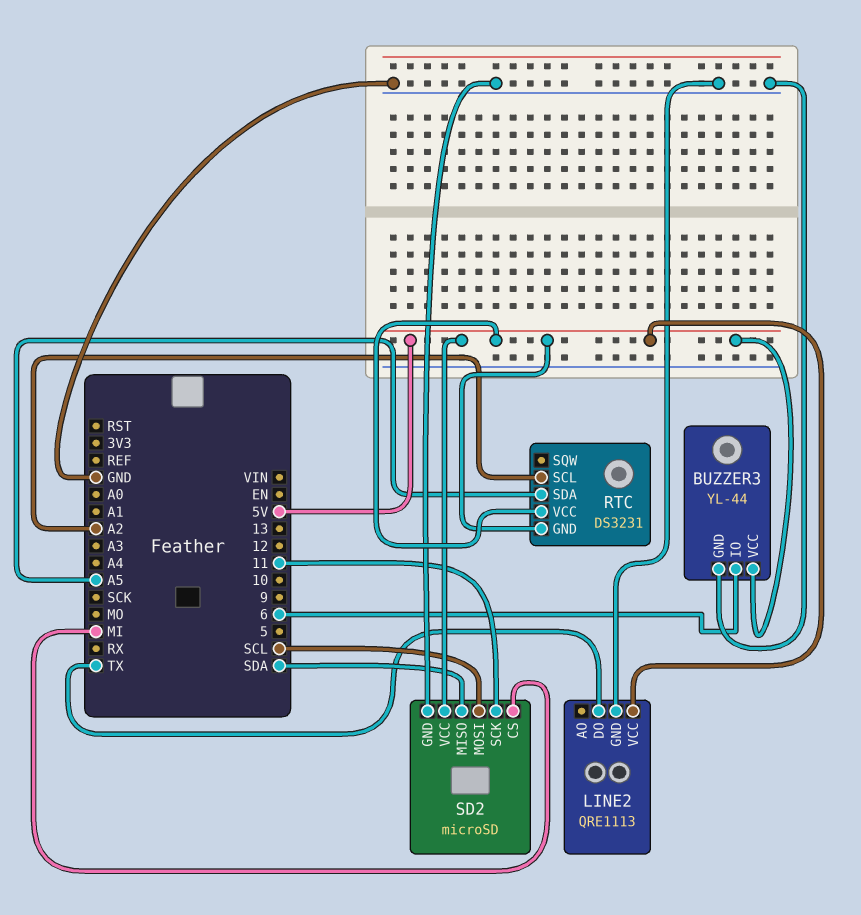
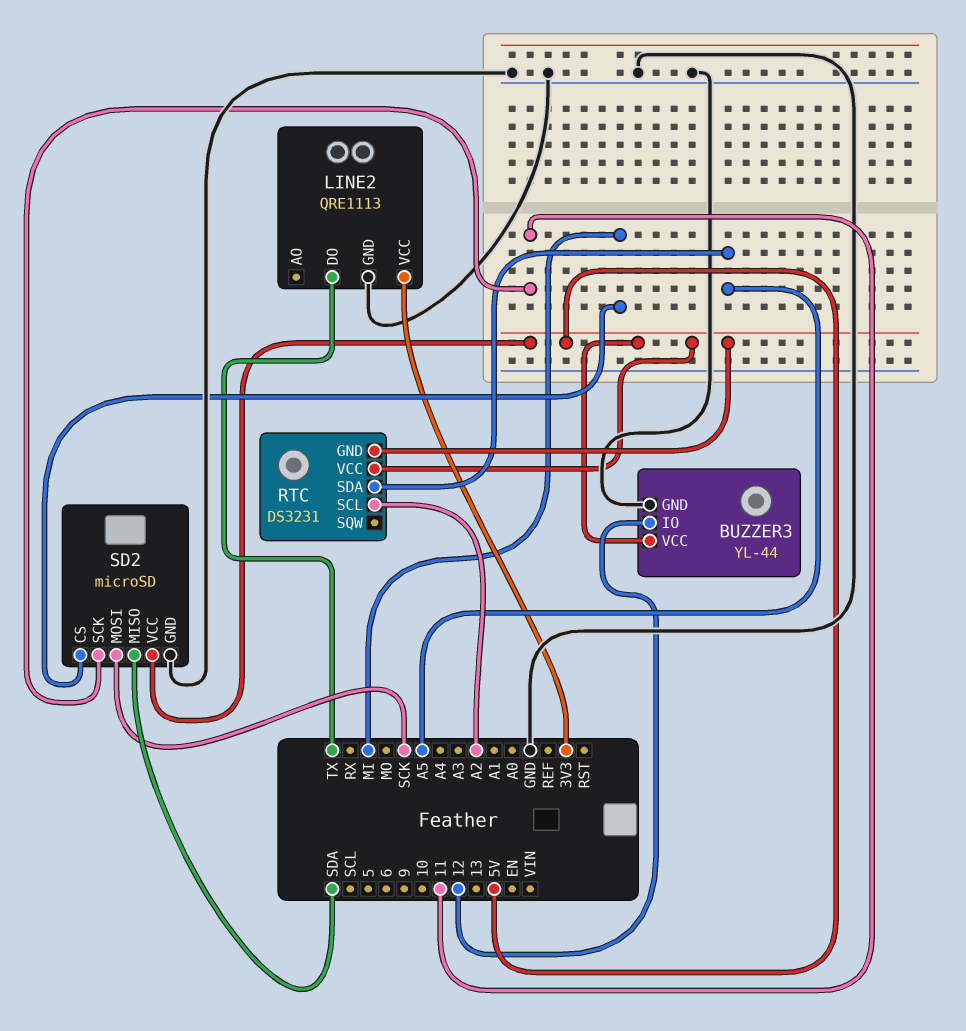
BUZZER3 pin IO: 6 -> 12
LINE2 pin VCC: 5V -> 3V3
SD2 pin MOSI: SCL -> SCK

